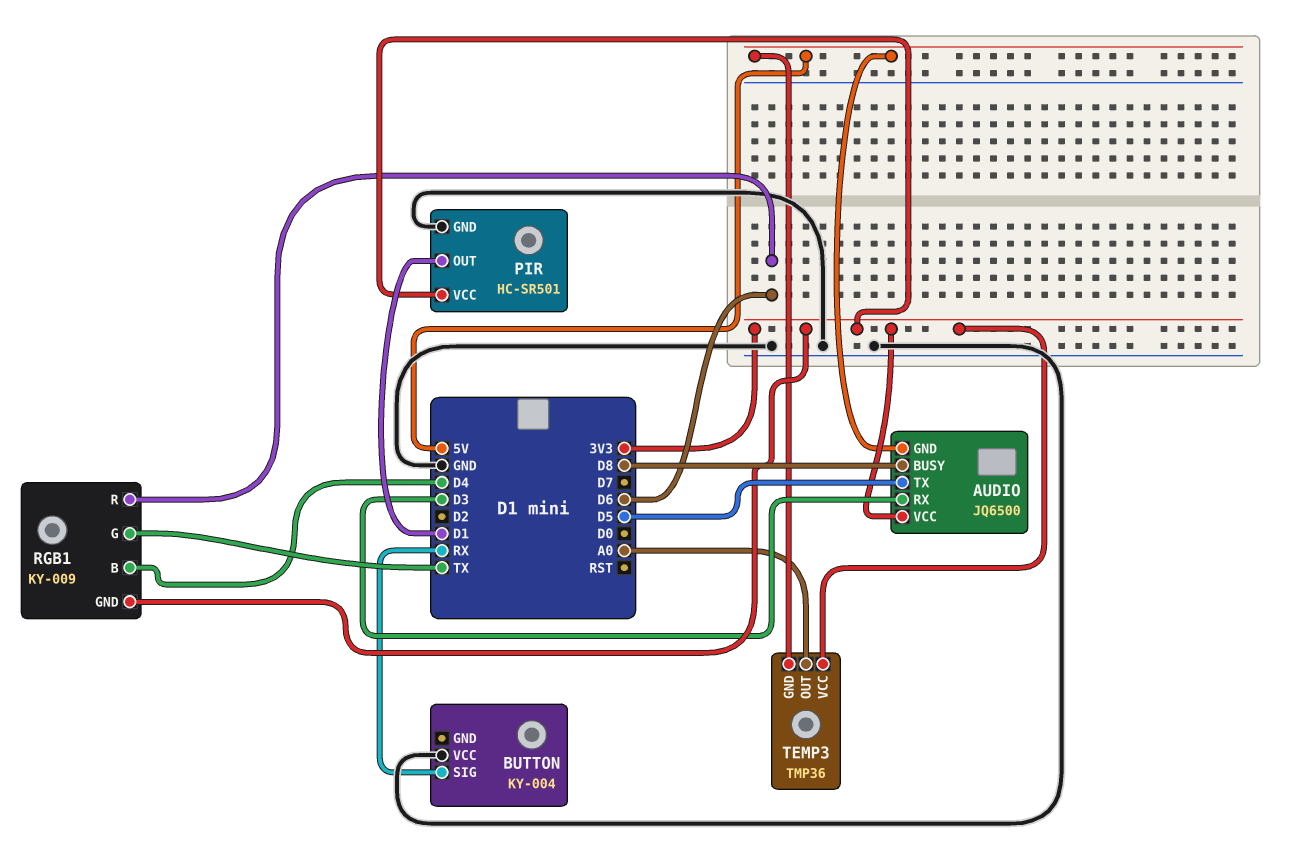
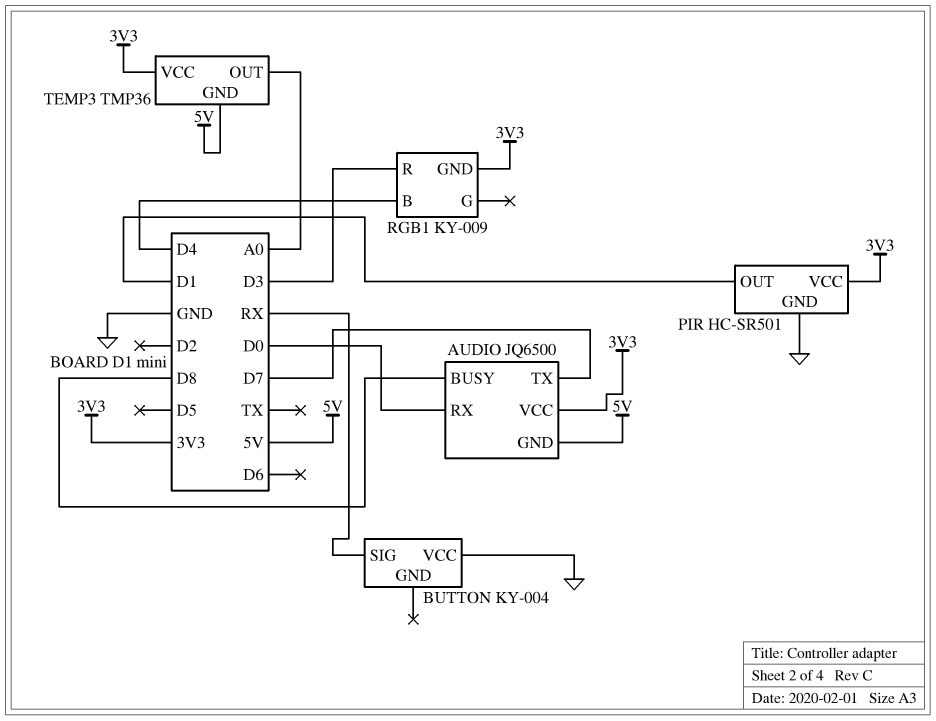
AUDIO pin RX: D3 -> D0
AUDIO pin TX: D5 -> D7
RGB1 pin G: TX -> none
RGB1 pin R: D6 -> D3

